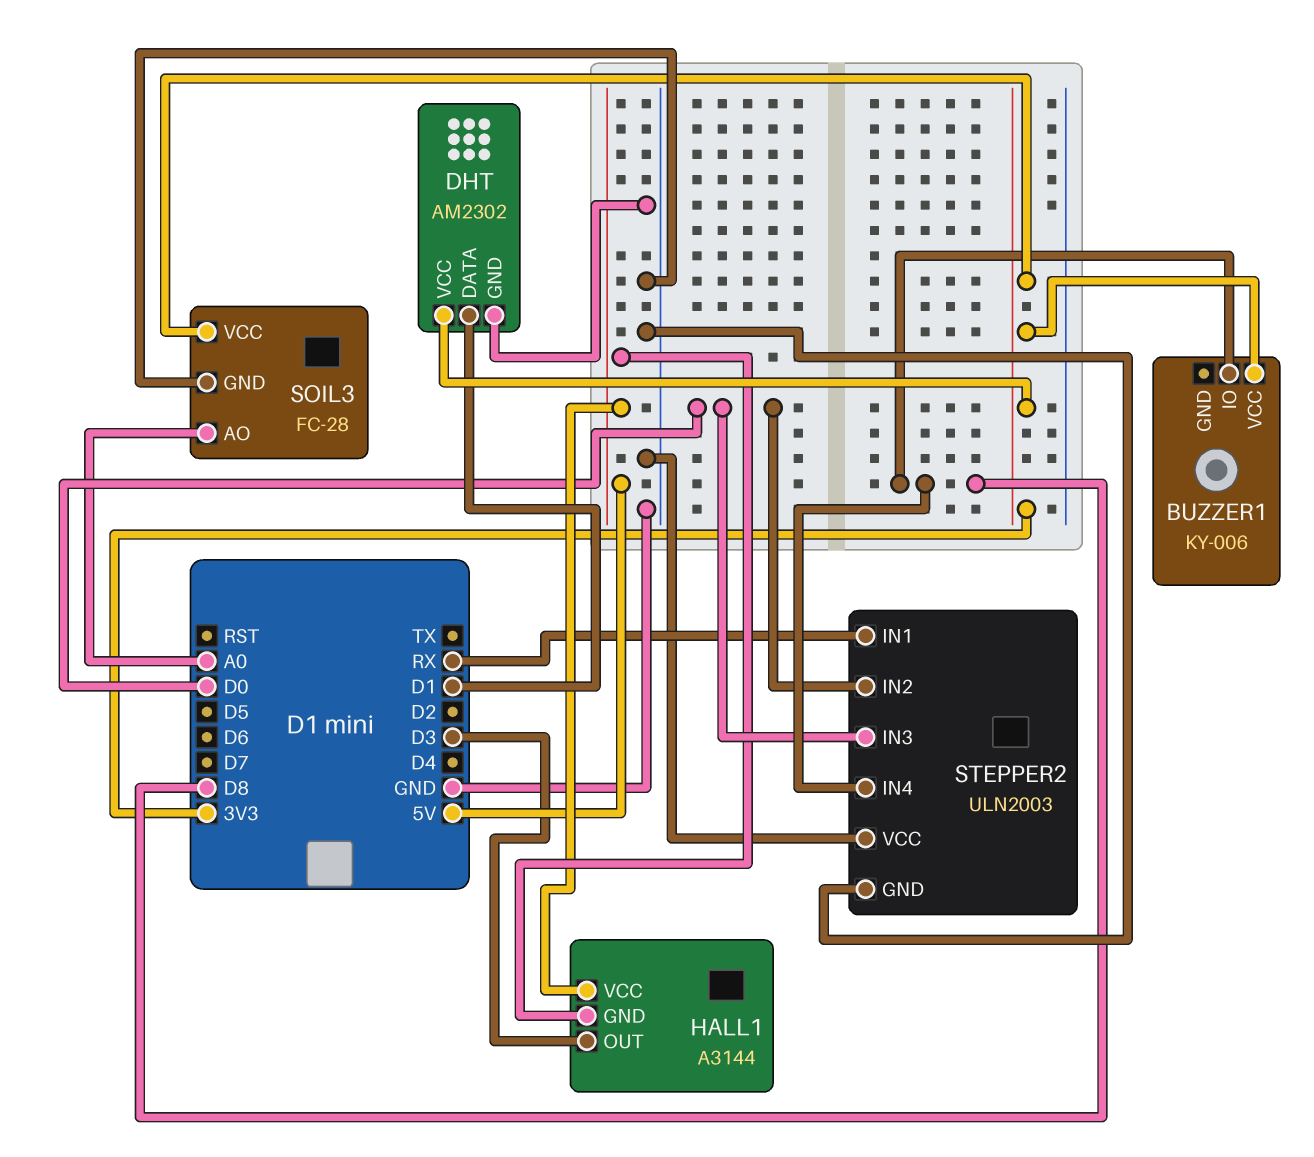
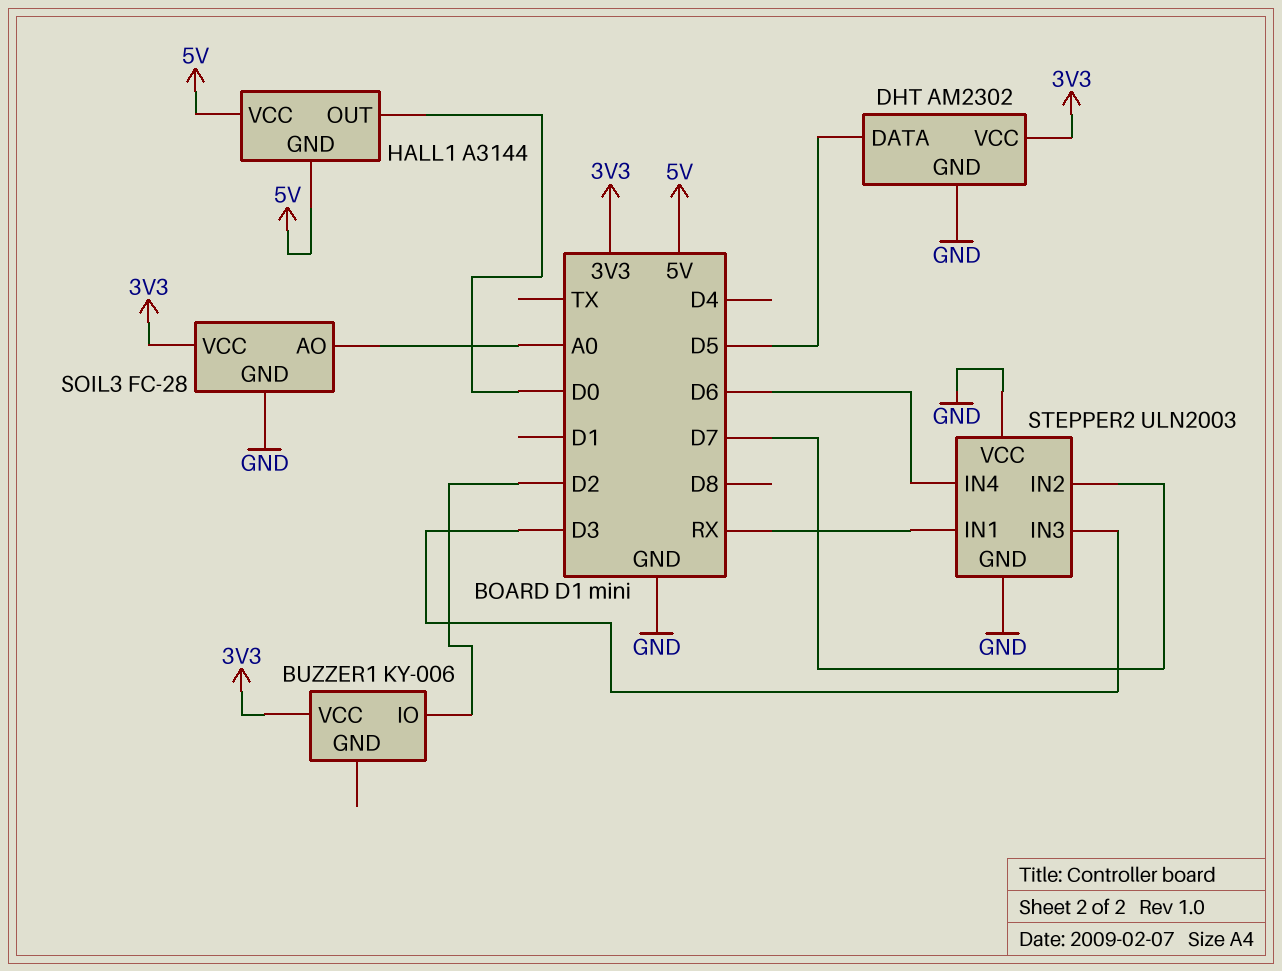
BUZZER1 pin IO: D8 -> D2
DHT pin DATA: D1 -> D5
HALL1 pin OUT: D3 -> D0
STEPPER2 pin IN2: D0 -> D7
STEPPER2 pin IN3: D0 -> D3
STEPPER2 pin IN4: D8 -> D6

